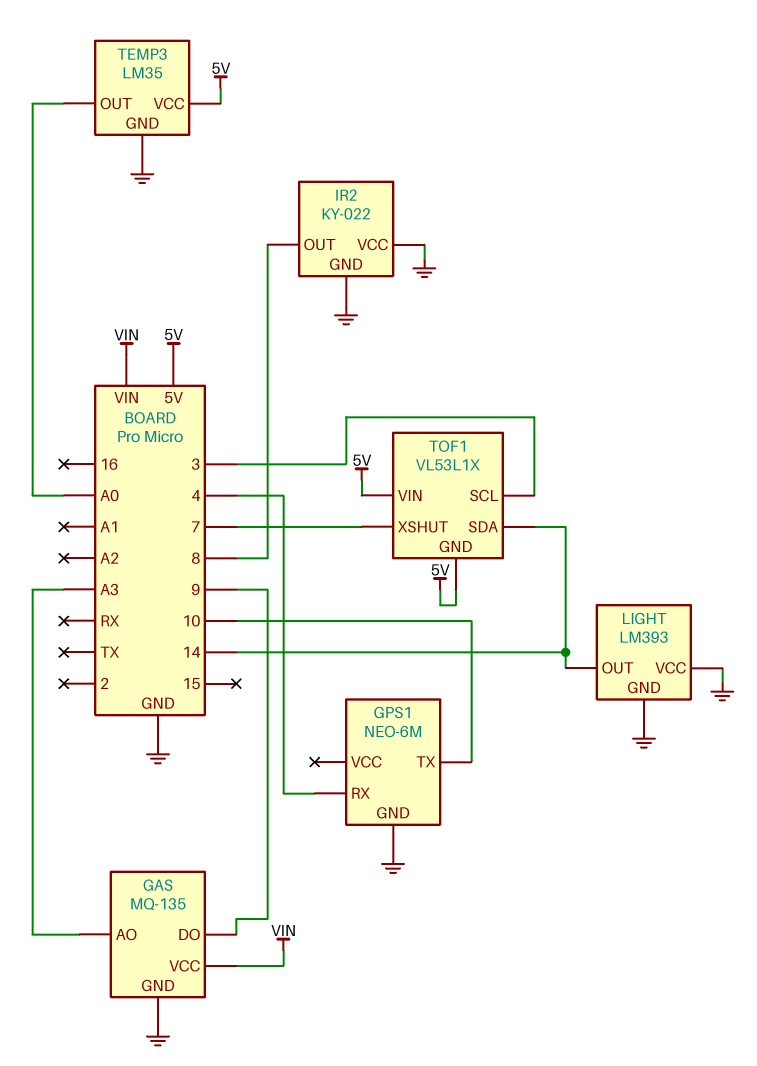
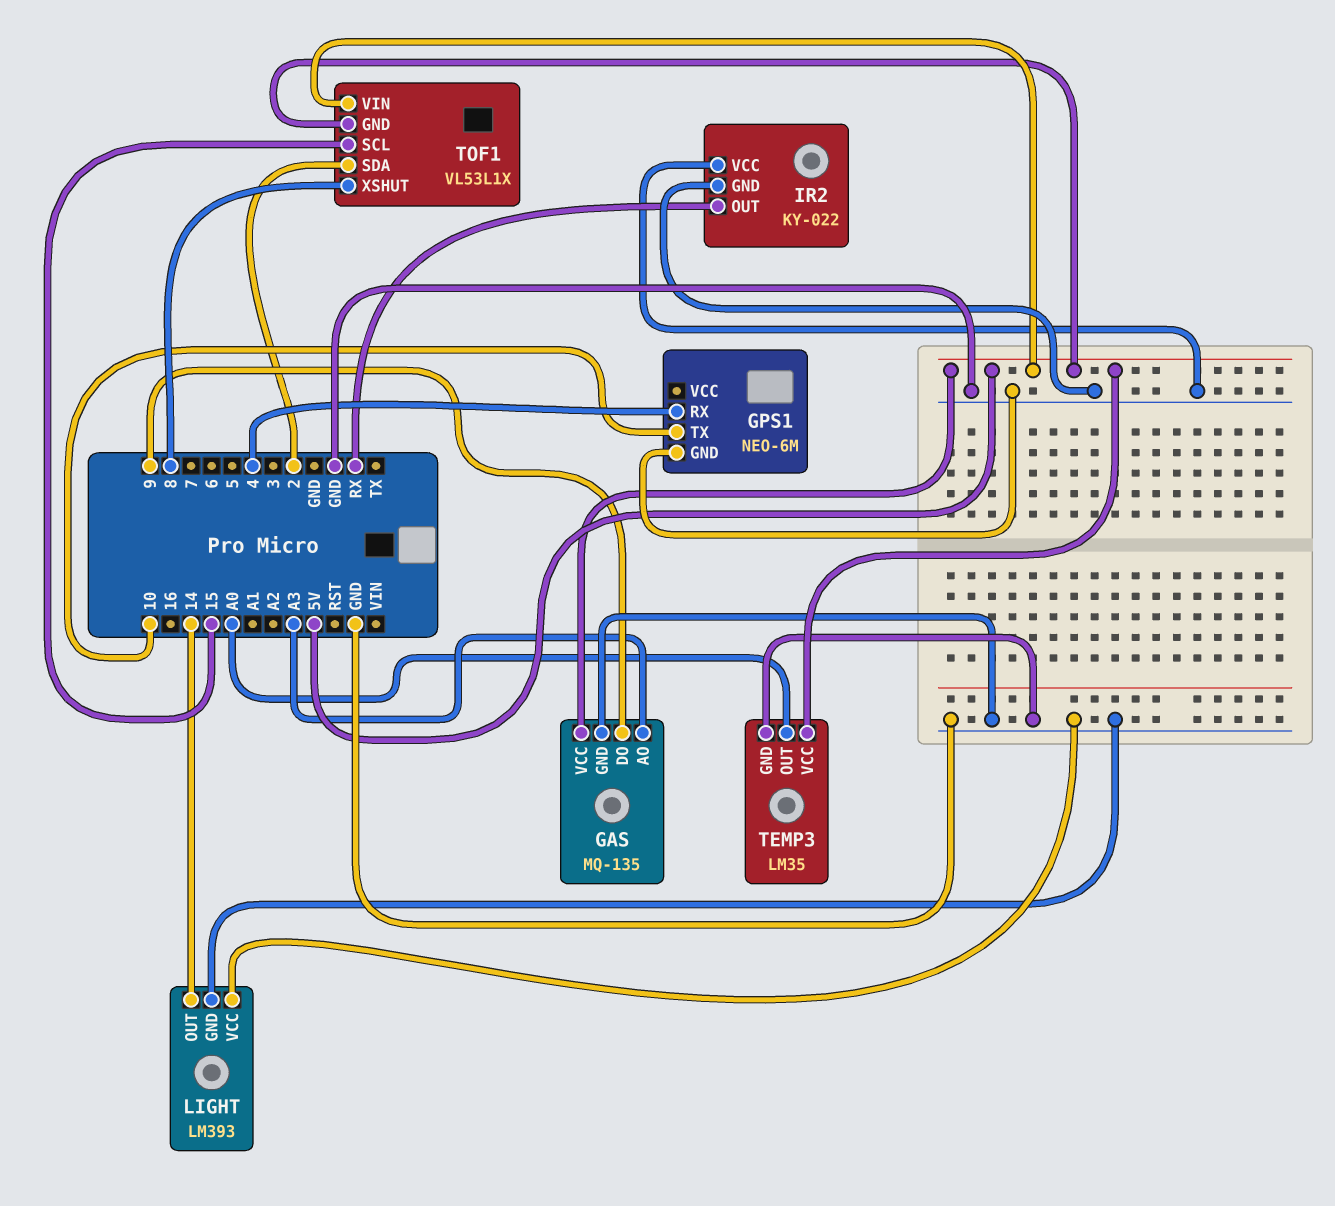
GAS pin VCC: VIN -> 5V
IR2 pin OUT: 8 -> RX
TOF1 pin SCL: 3 -> 15
TOF1 pin SDA: 14 -> 2
TOF1 pin XSHUT: 7 -> 8

